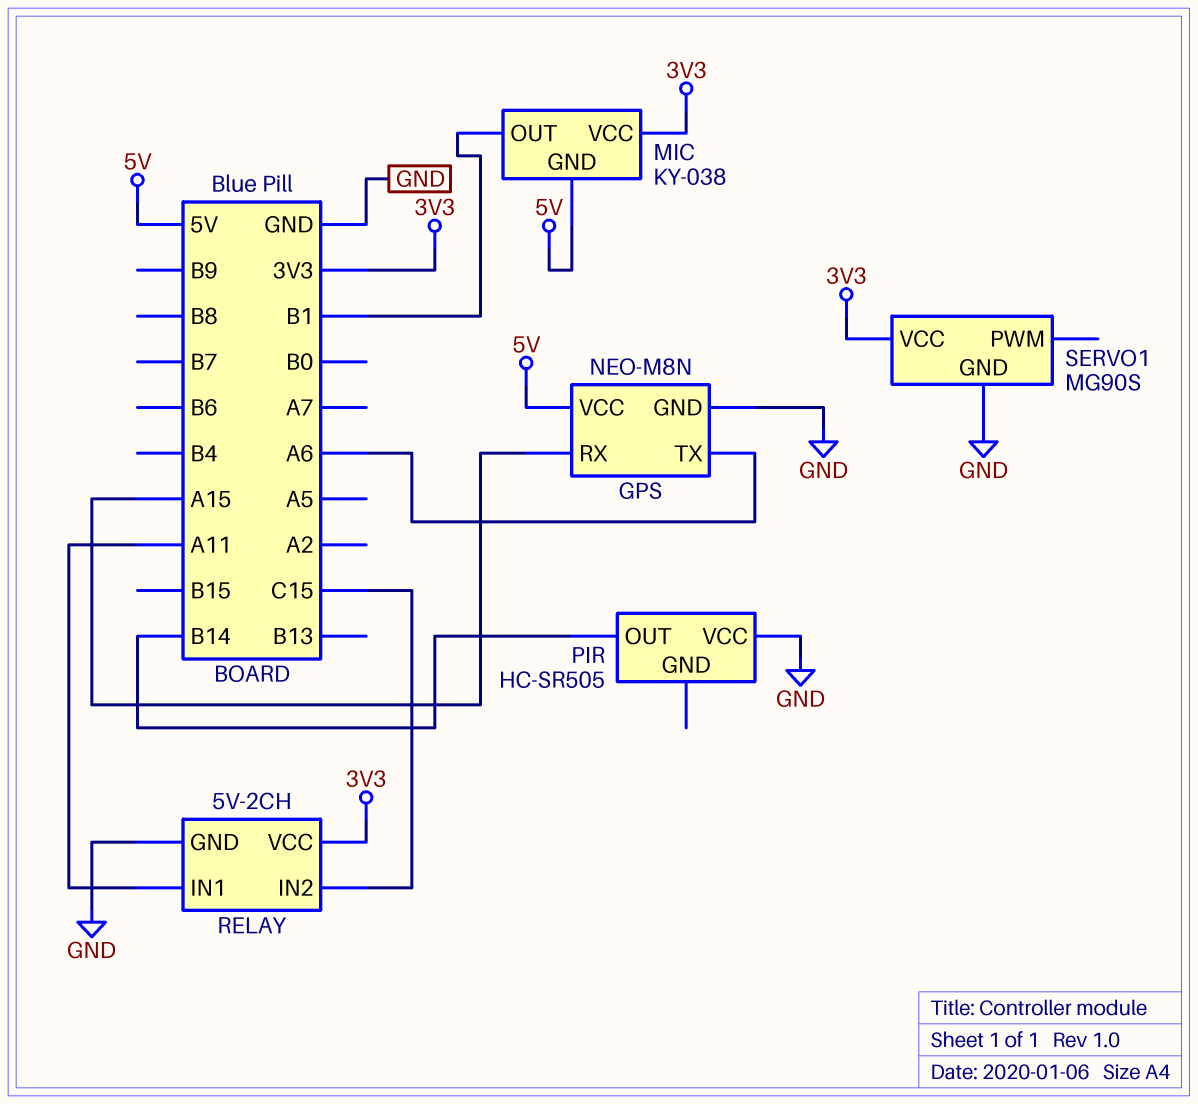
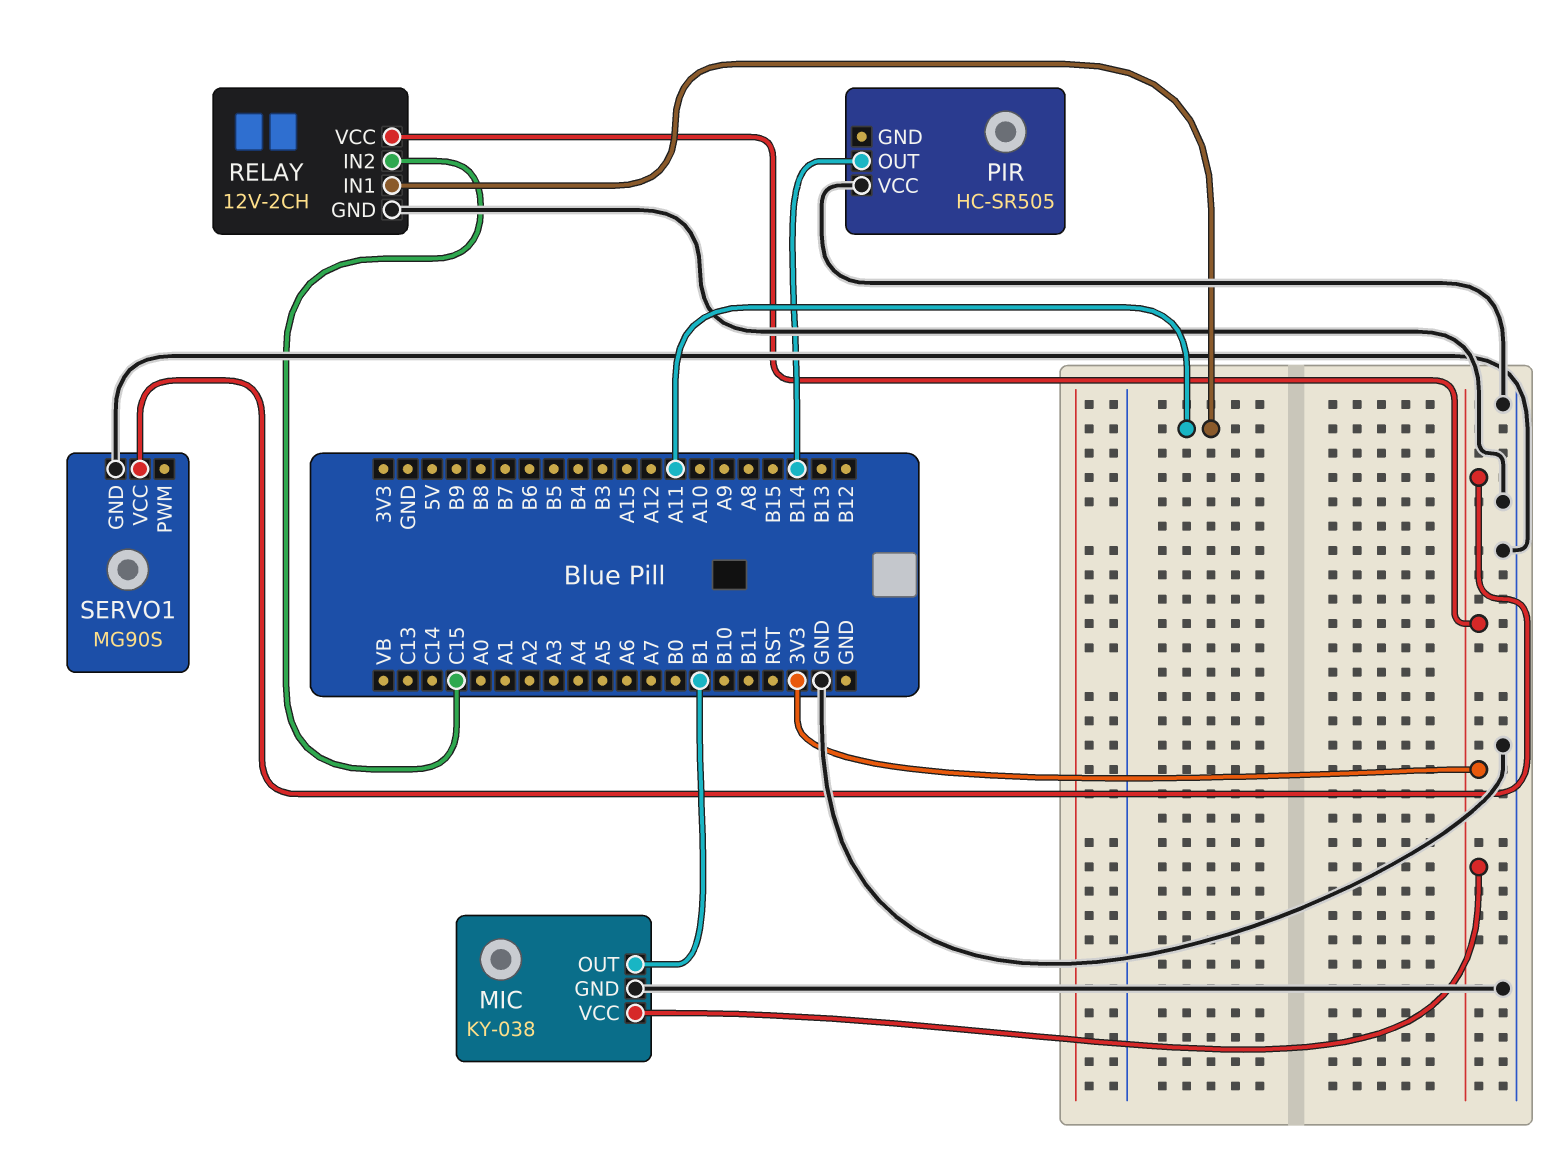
GPS: NEO-M8N -> none
GPS pin GND: GND -> none
GPS pin RX: A15 -> none
GPS pin TX: A6 -> none
GPS pin VCC: 5V -> none
MIC pin GND: 5V -> GND
RELAY: 5V-2CH -> 12V-2CH

